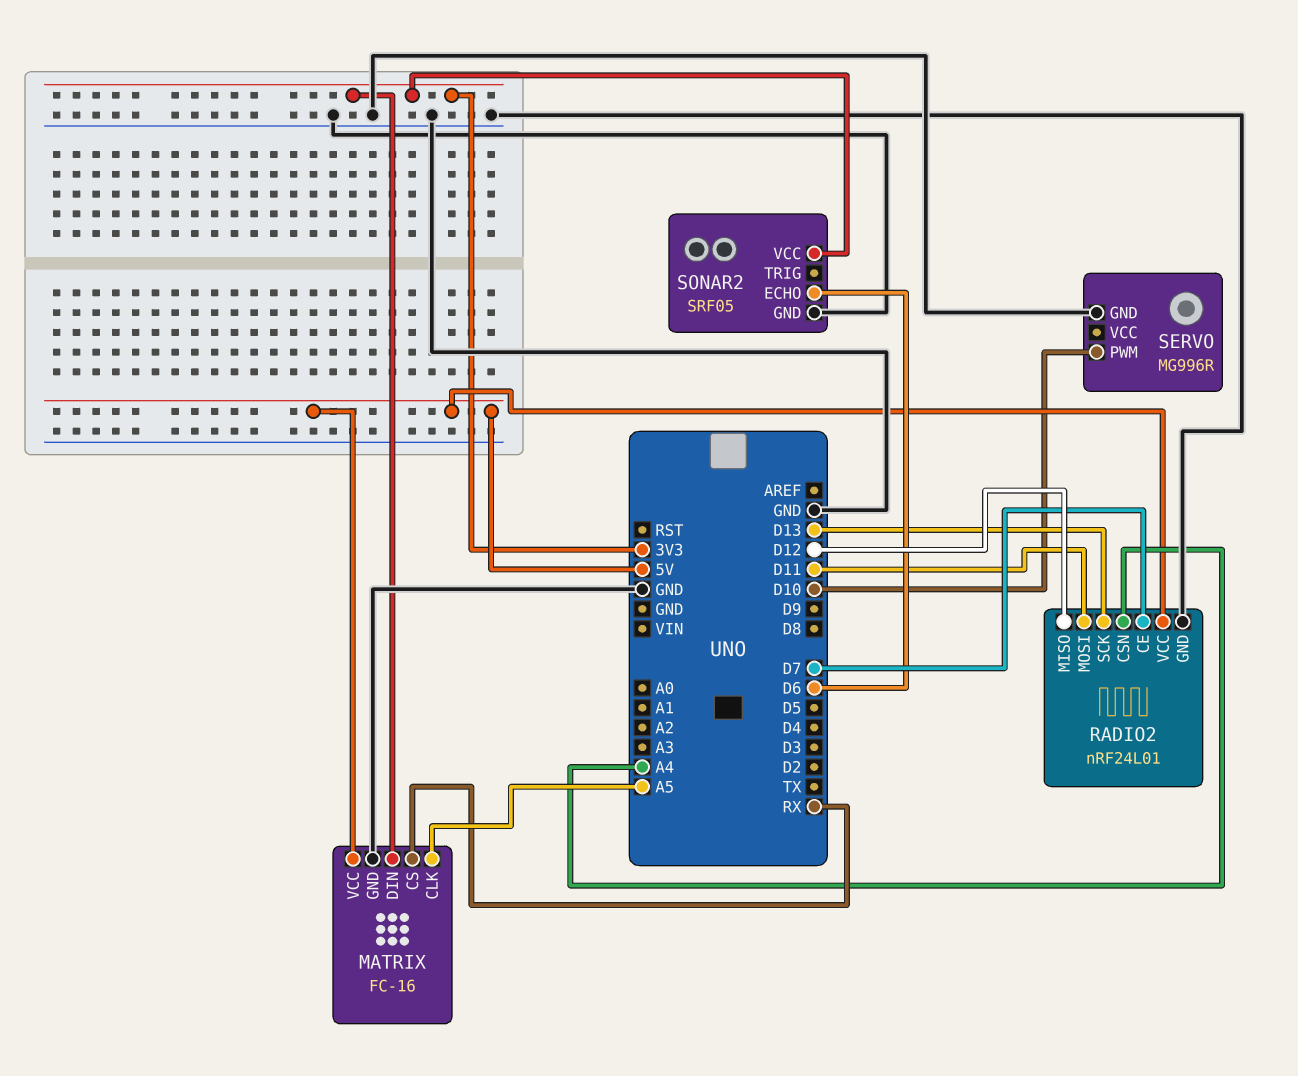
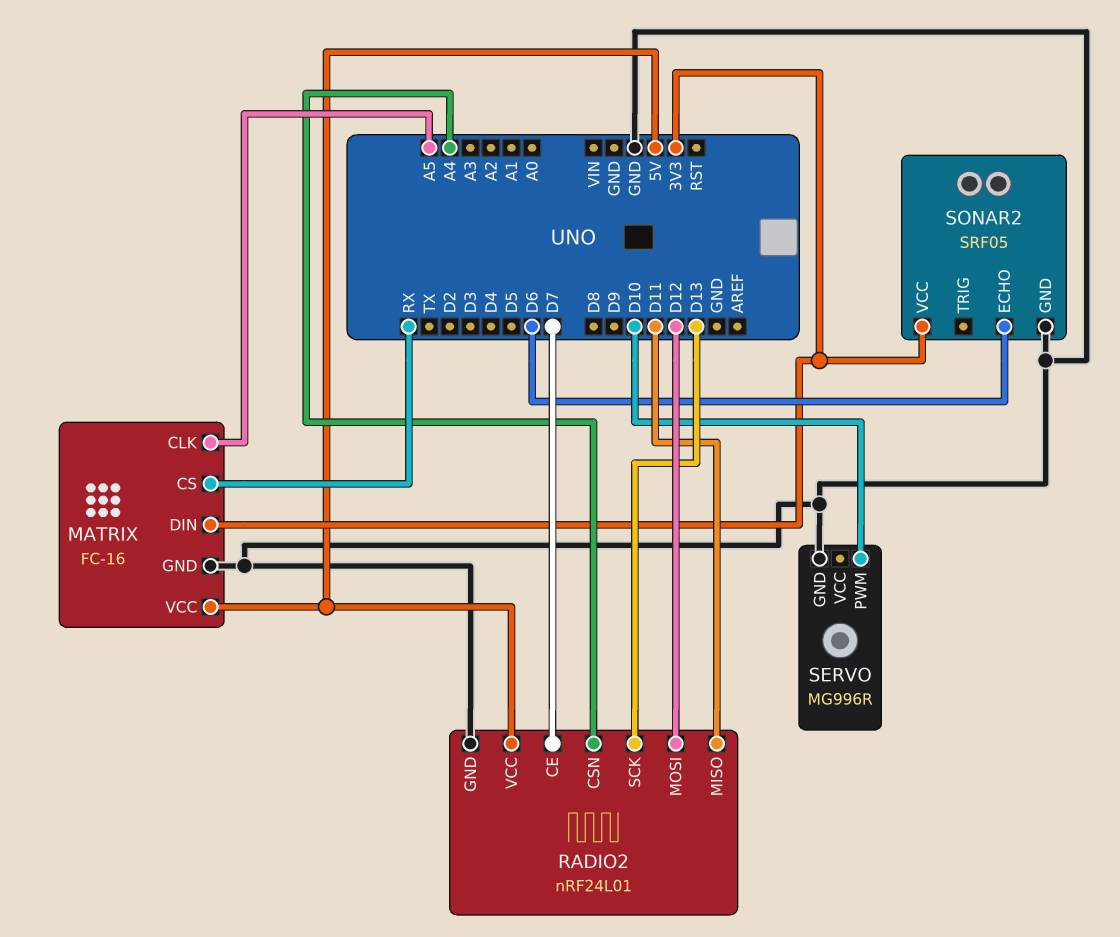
RADIO2 pin MISO: D12 -> D11
RADIO2 pin MOSI: D11 -> D12

